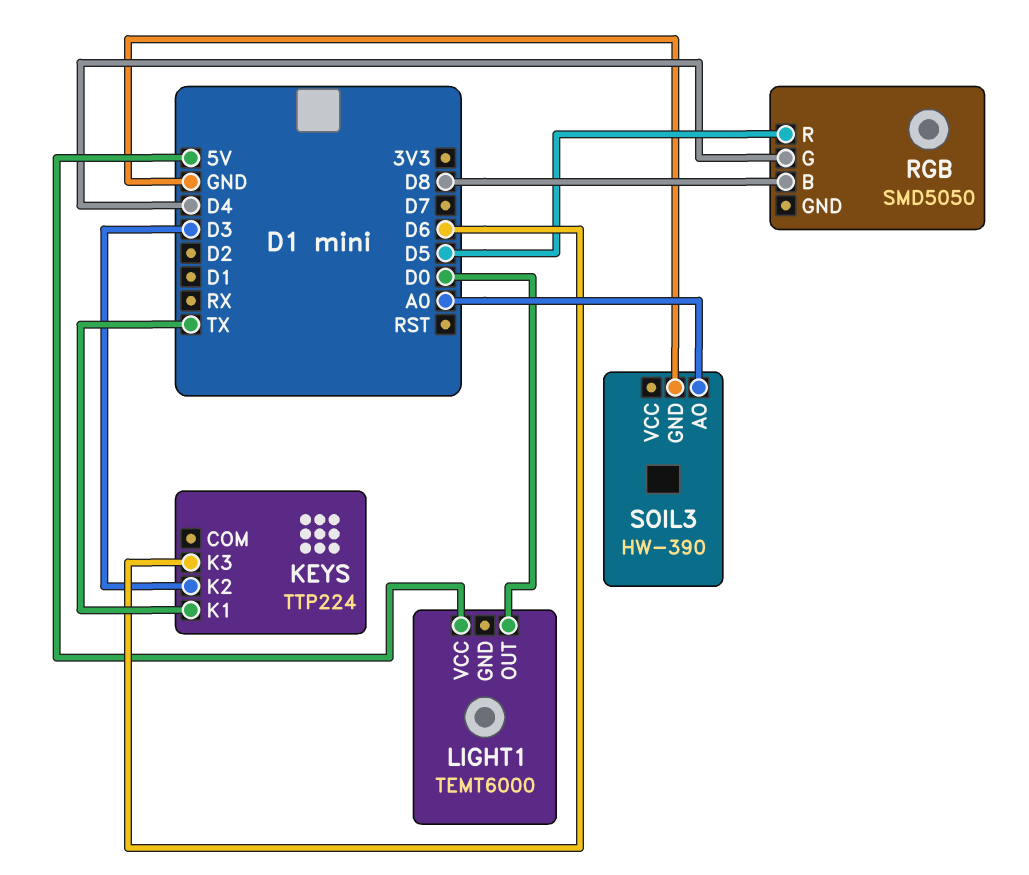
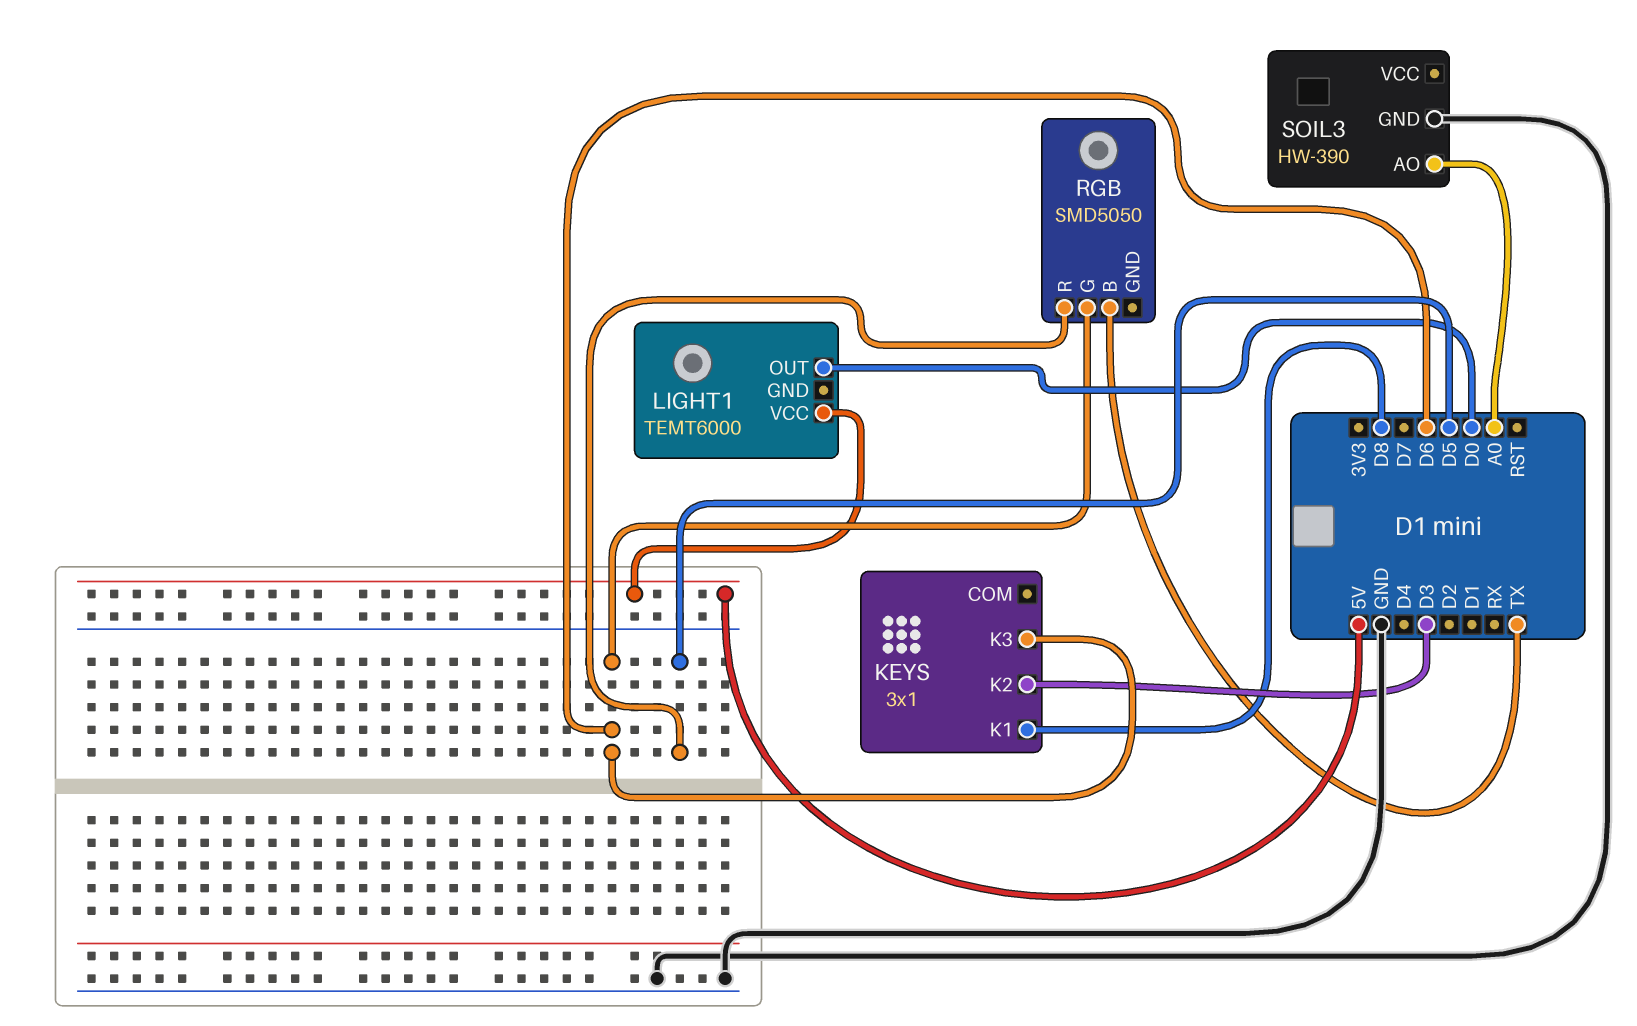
KEYS: TTP224 -> 3x1
KEYS pin K1: TX -> D8
RGB pin B: D8 -> TX
RGB pin G: D4 -> D6

